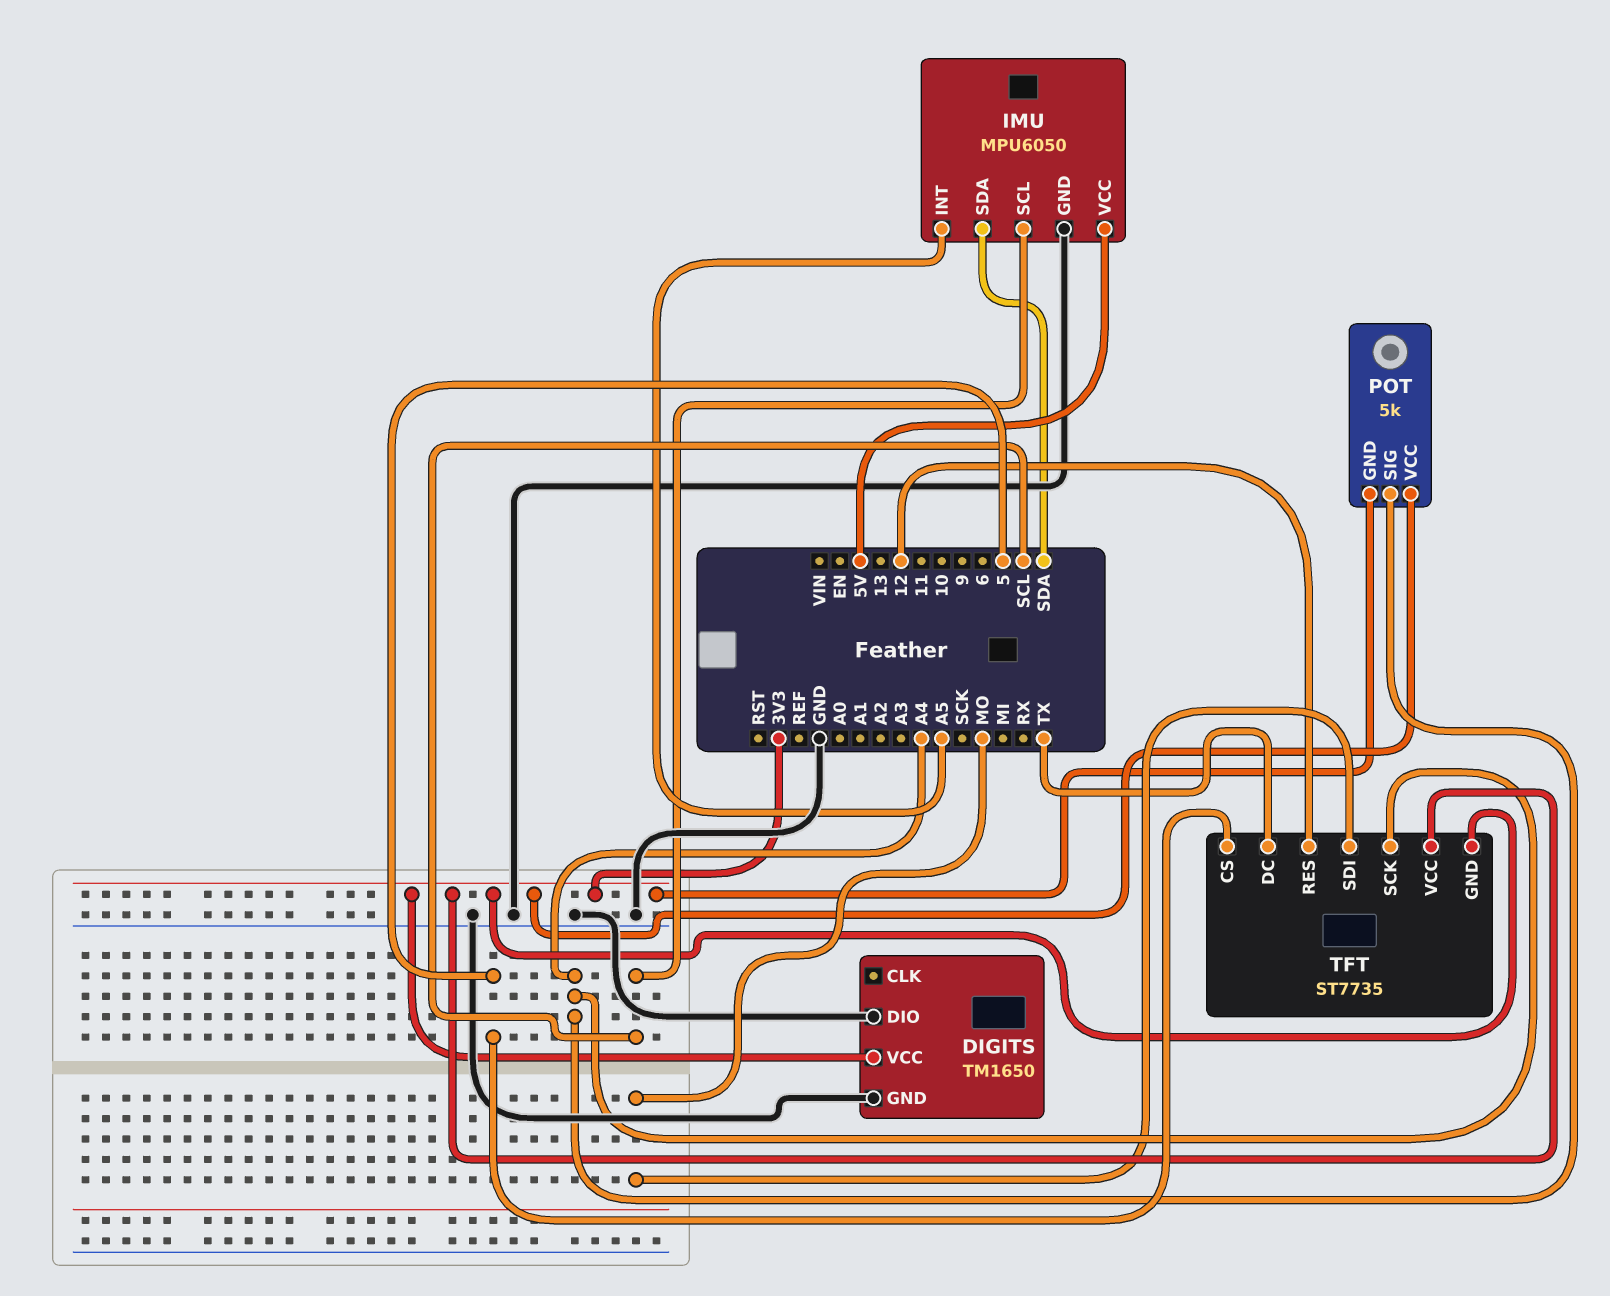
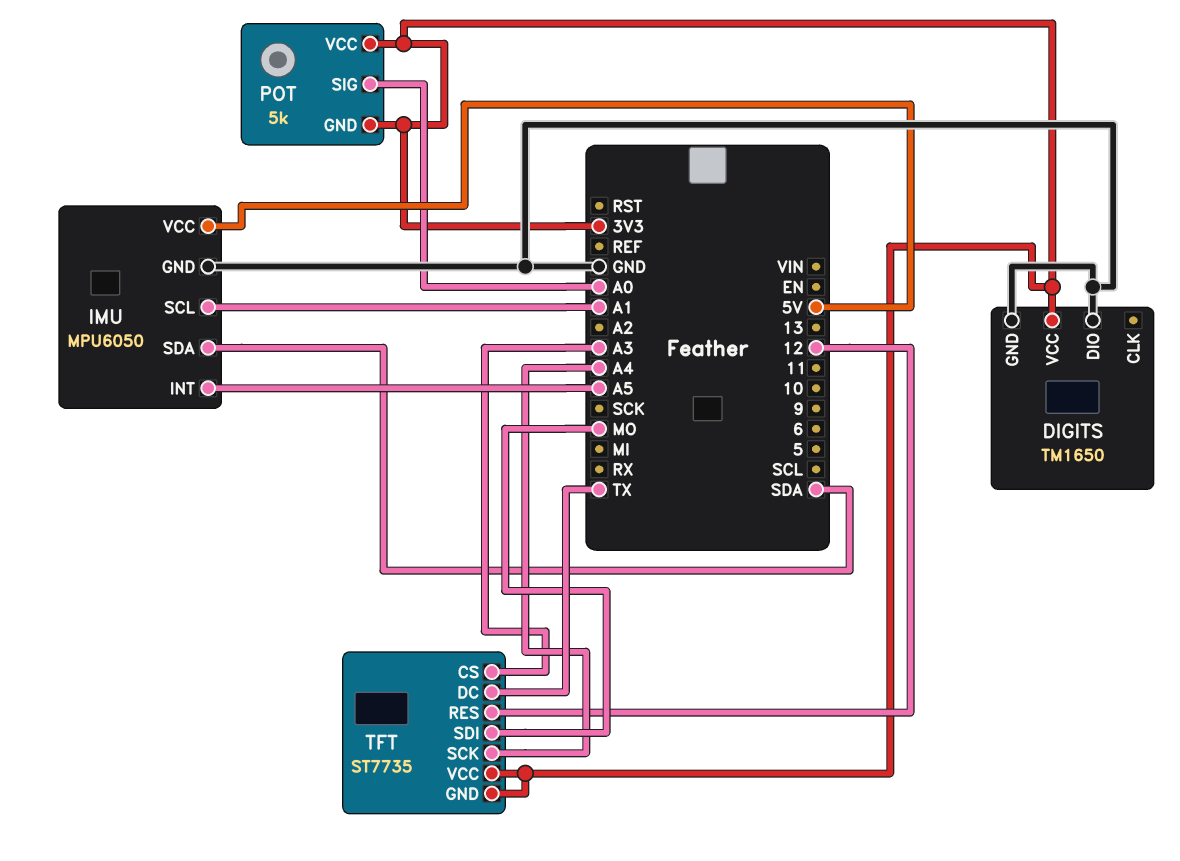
IMU pin SCL: SCL -> A1
POT pin SIG: A4 -> A0
TFT pin CS: 5 -> A3

